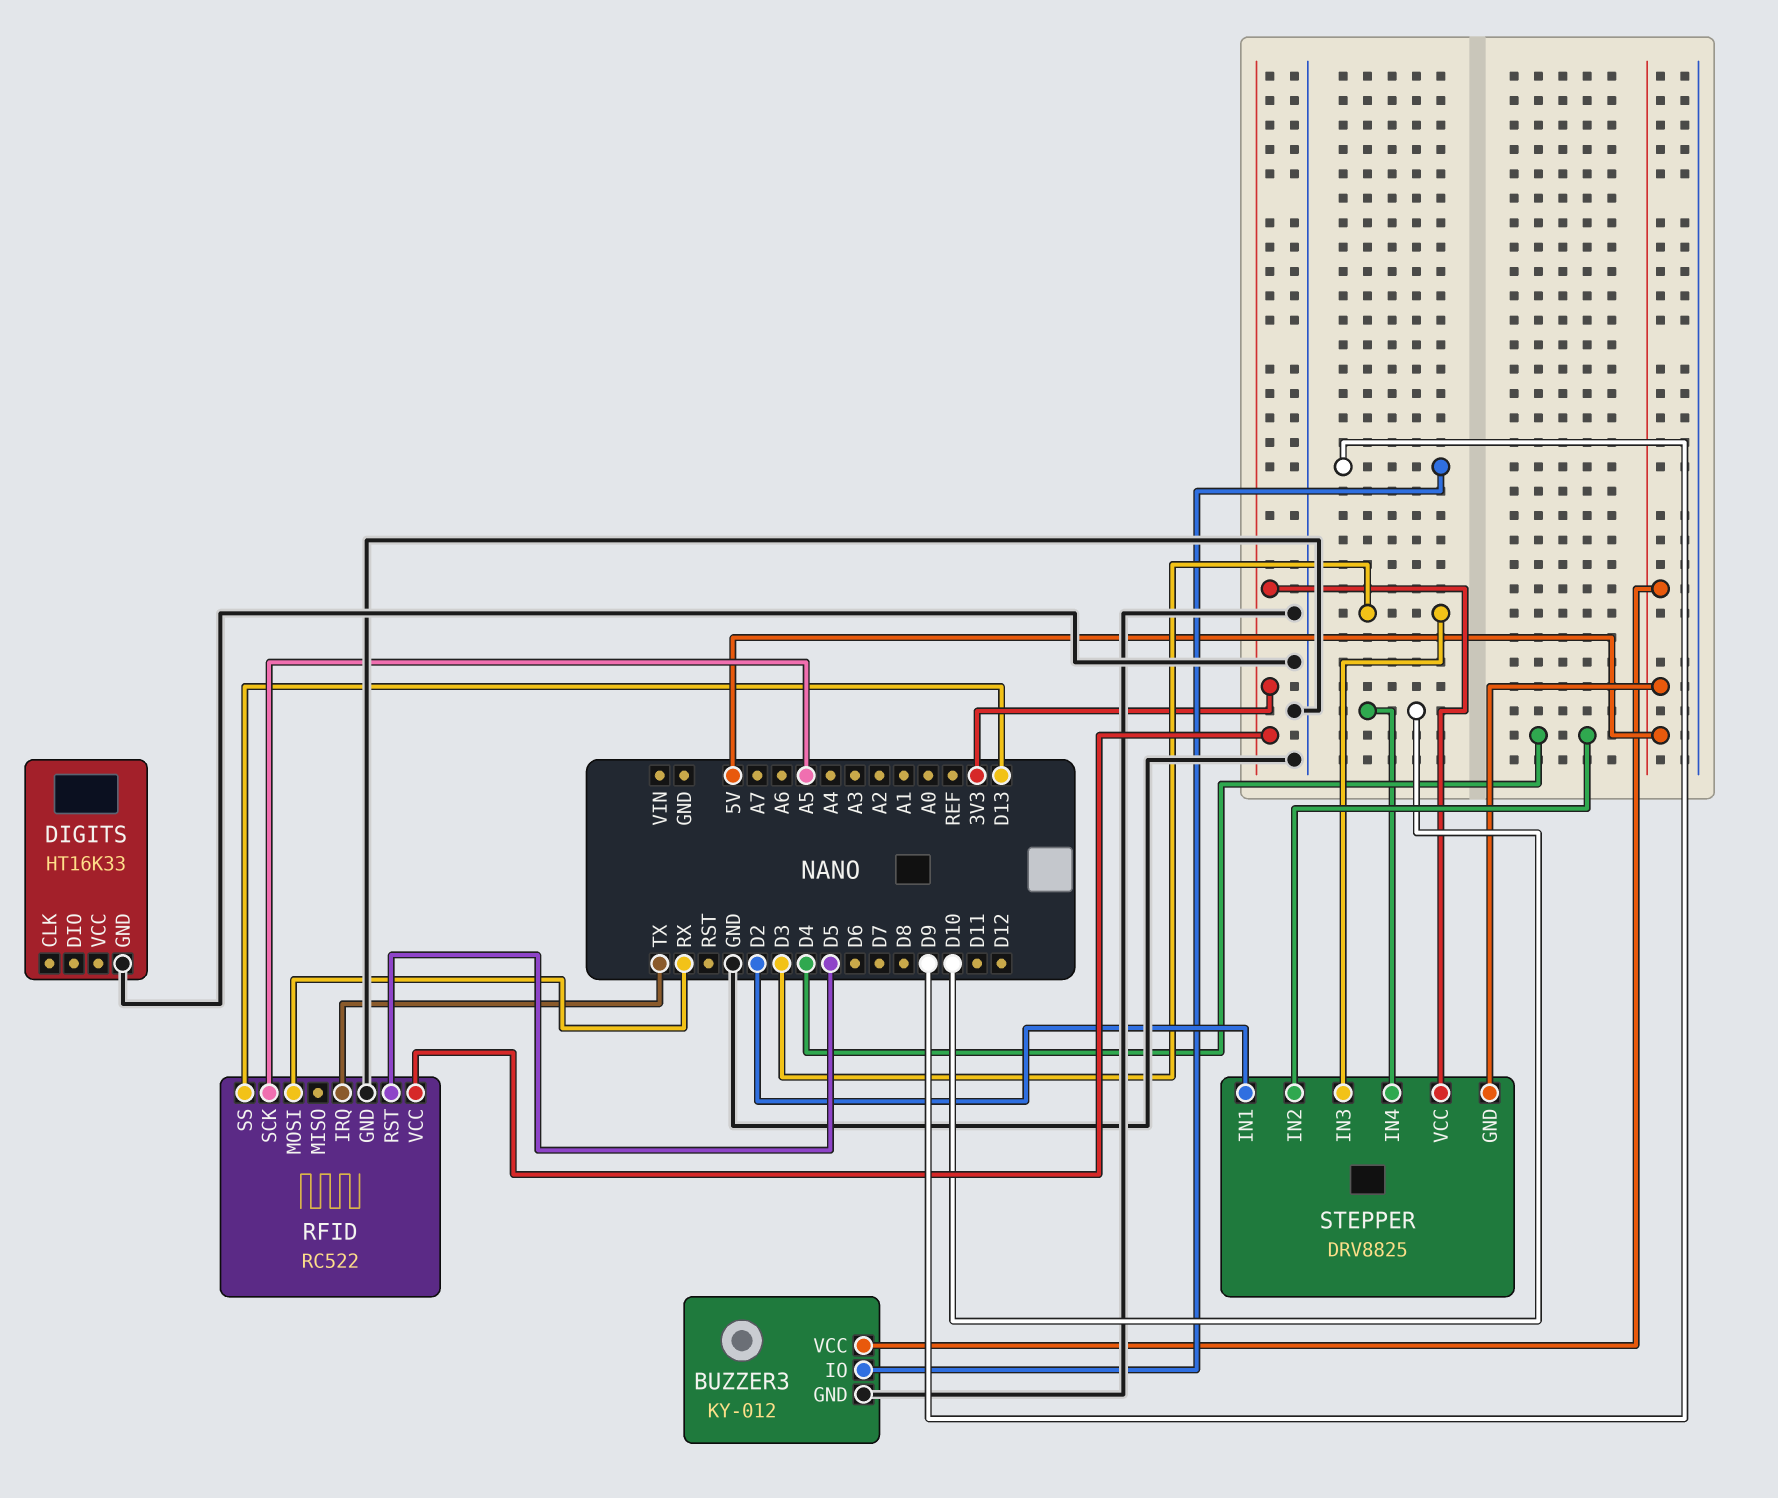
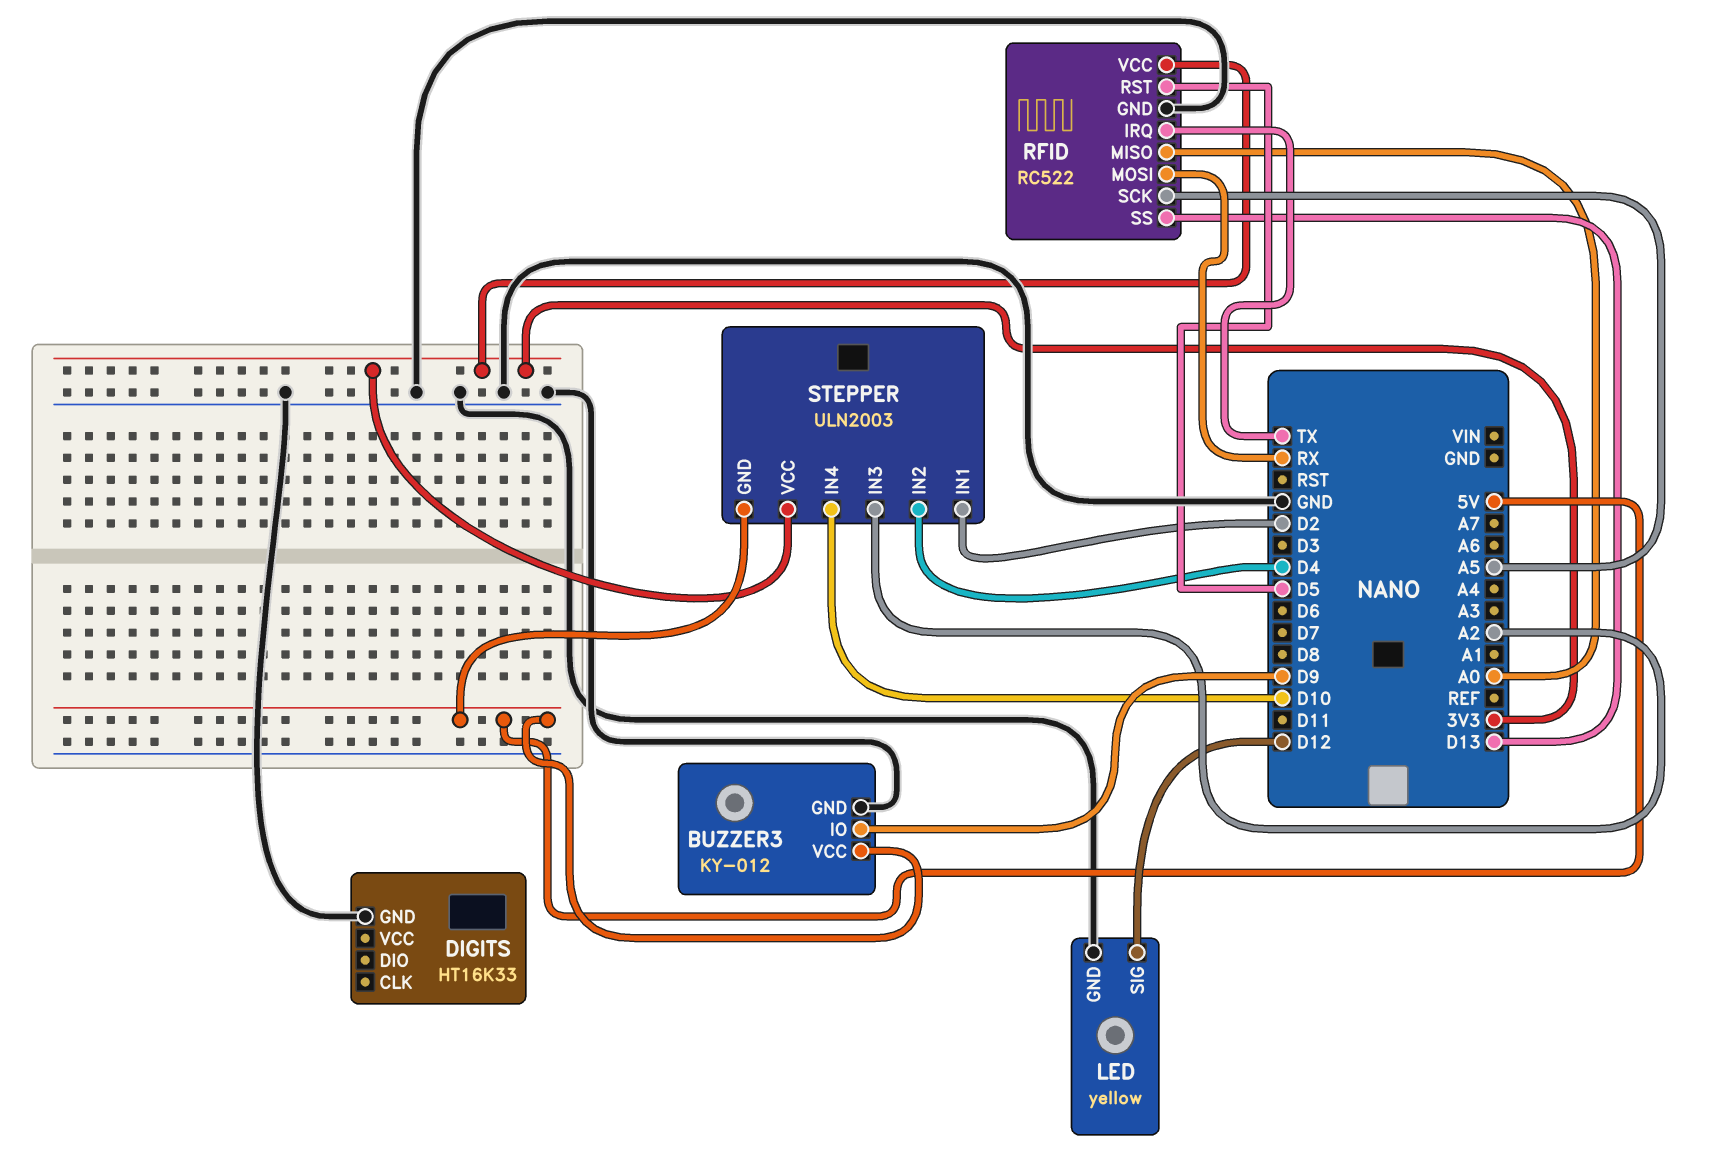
LED: none -> yellow
LED pin GND: none -> GND
LED pin SIG: none -> D12
RFID pin MISO: none -> A0
STEPPER: DRV8825 -> ULN2003
STEPPER pin IN3: D3 -> A2

